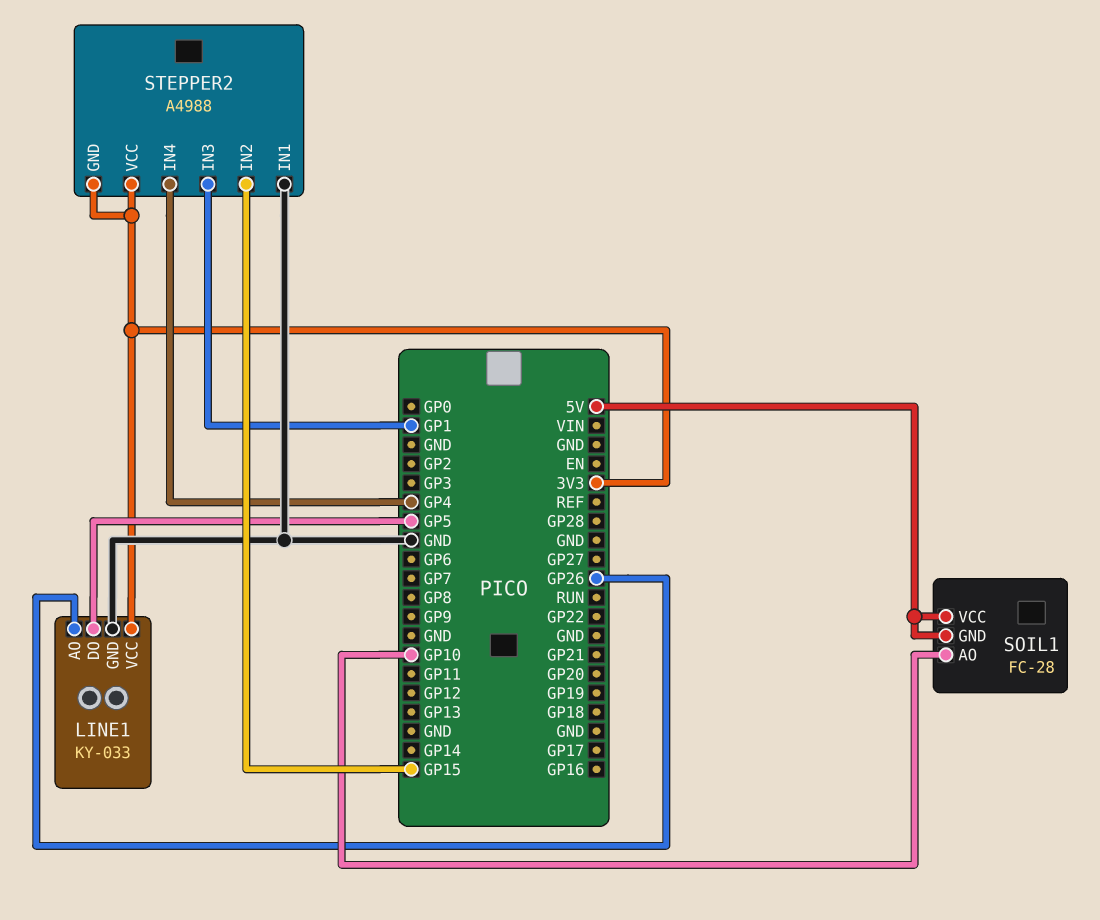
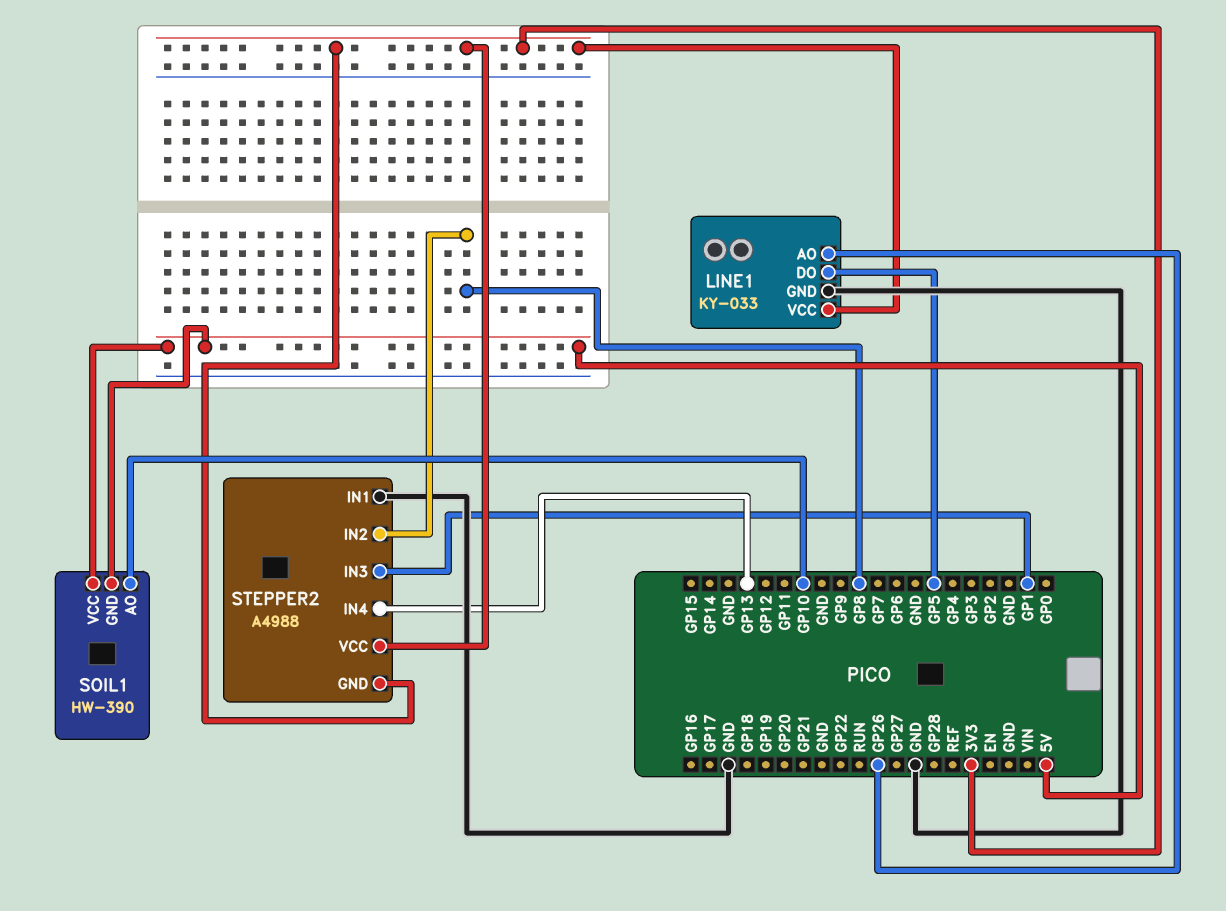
SOIL1: FC-28 -> HW-390
STEPPER2 pin IN2: GP15 -> GP8
STEPPER2 pin IN4: GP4 -> GP13

